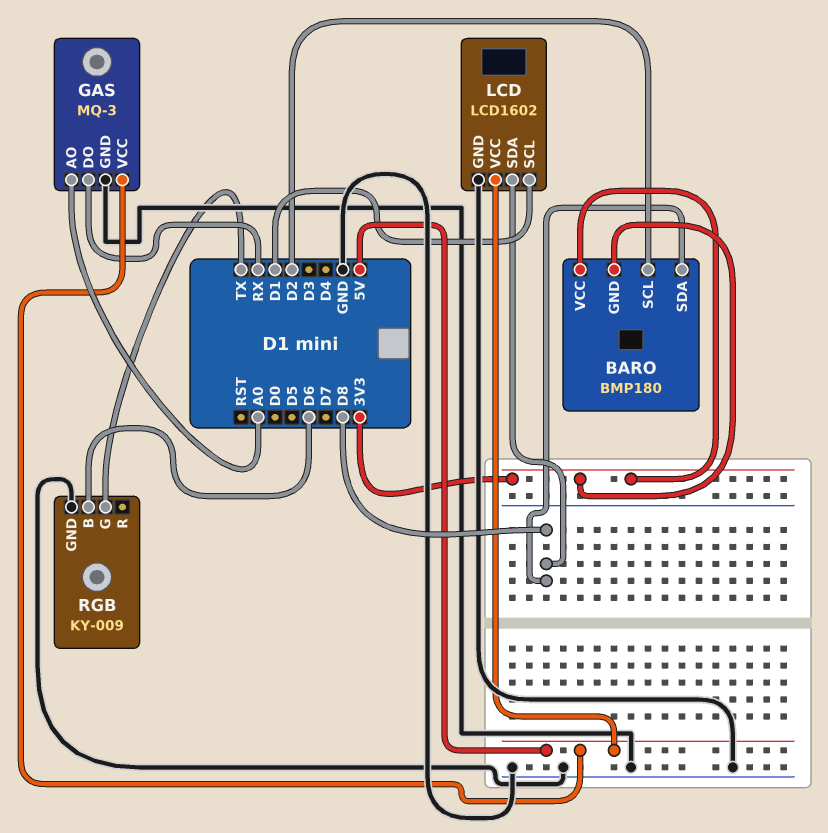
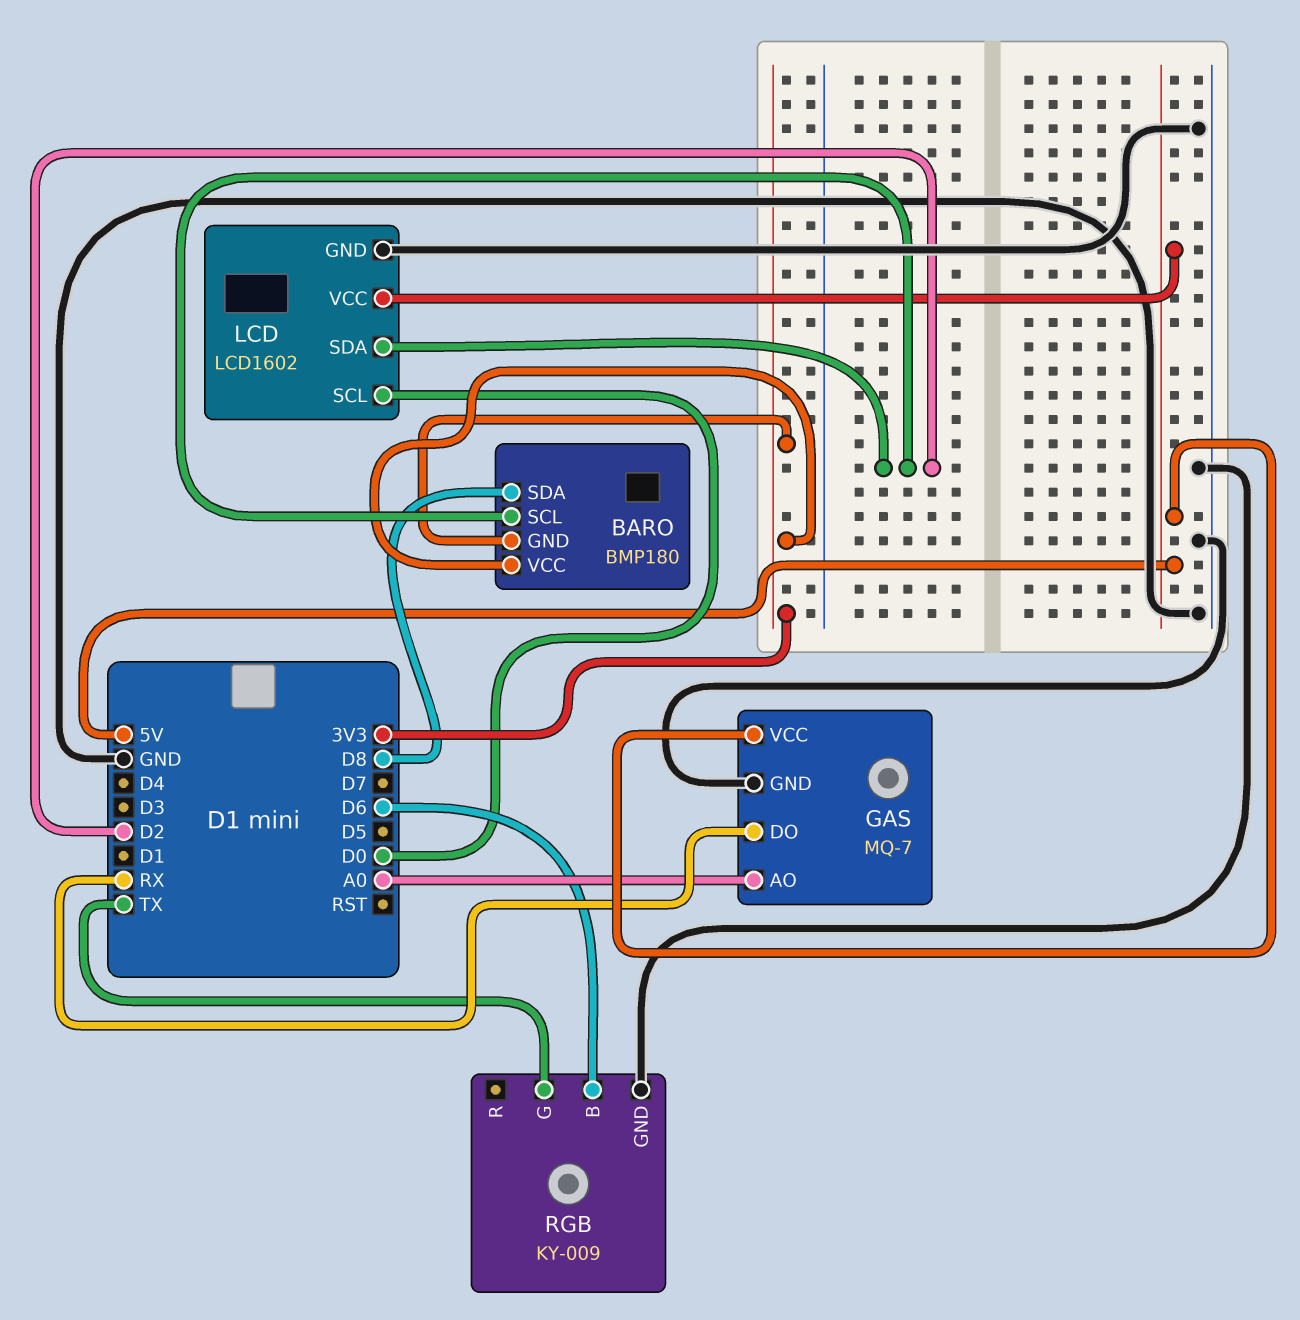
GAS: MQ-3 -> MQ-7
LCD pin SCL: D1 -> D0
LCD pin SDA: D8 -> D2

